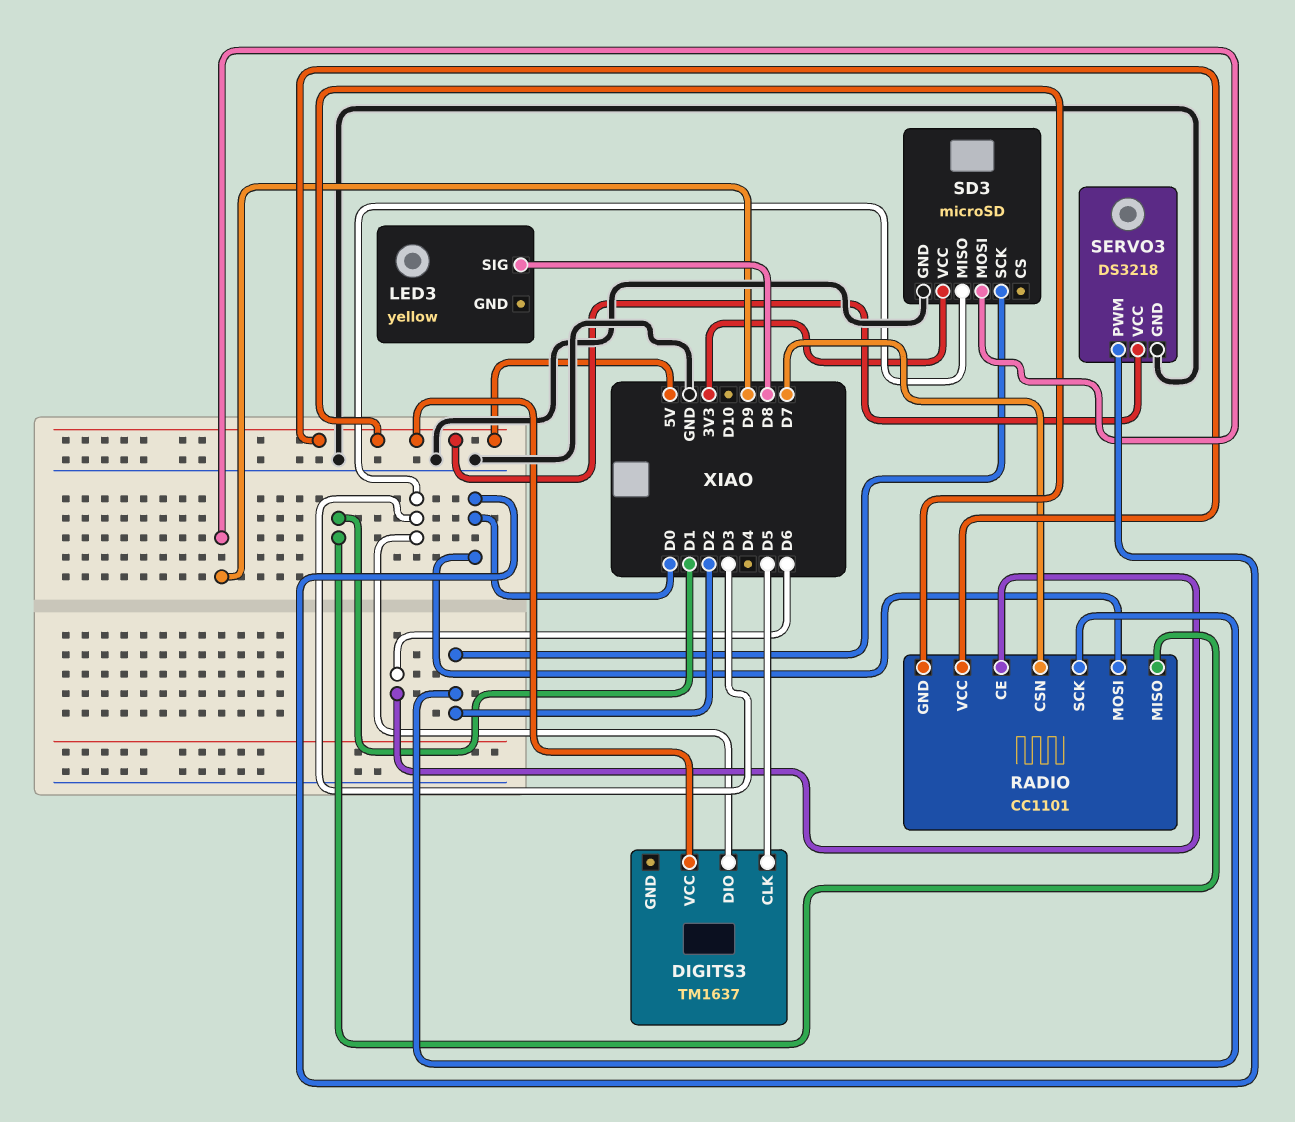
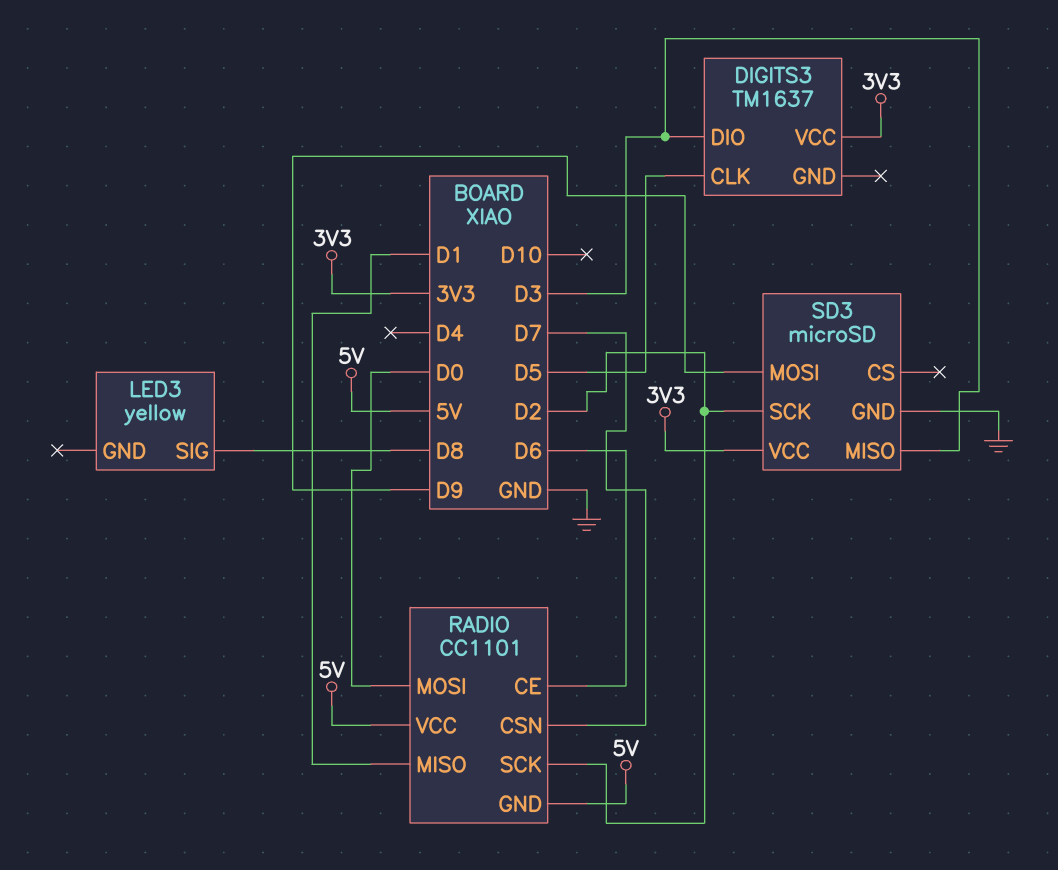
DIGITS3 pin VCC: 5V -> 3V3
SERVO3: DS3218 -> none
SERVO3 pin GND: GND -> none
SERVO3 pin PWM: D0 -> none
SERVO3 pin VCC: 5V -> none

